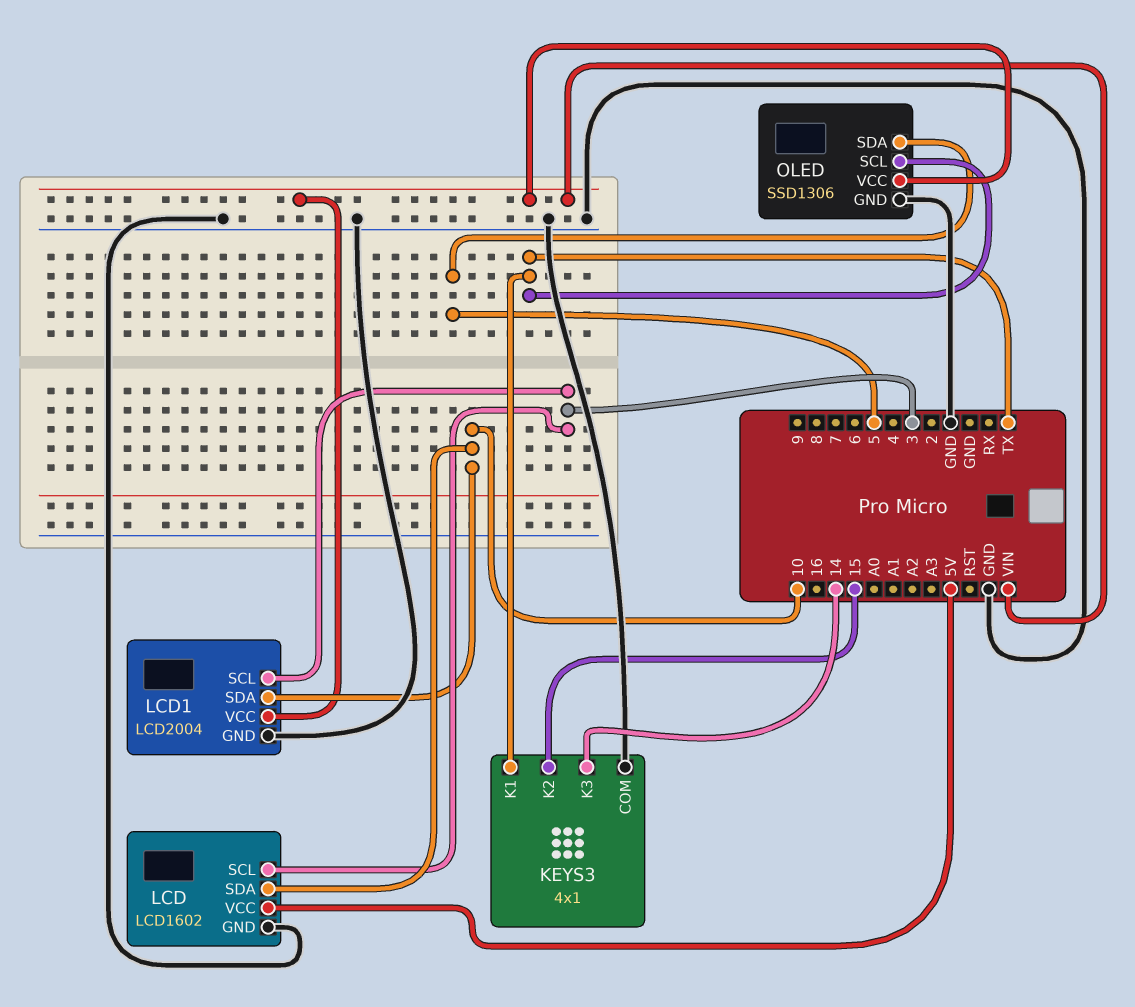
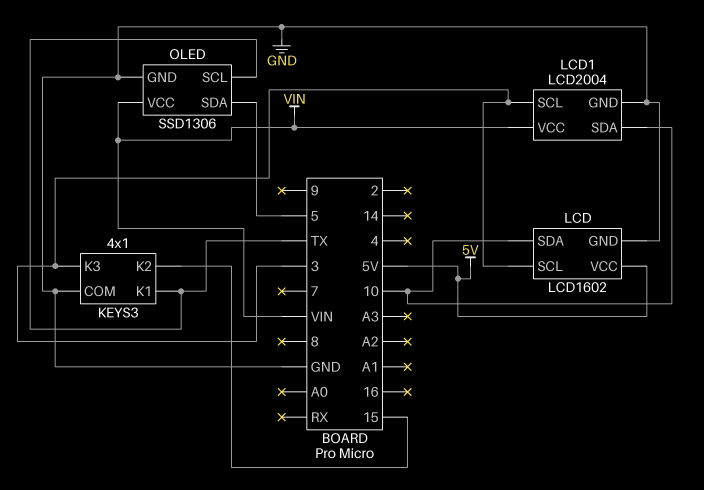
KEYS3 pin K3: 14 -> 3

